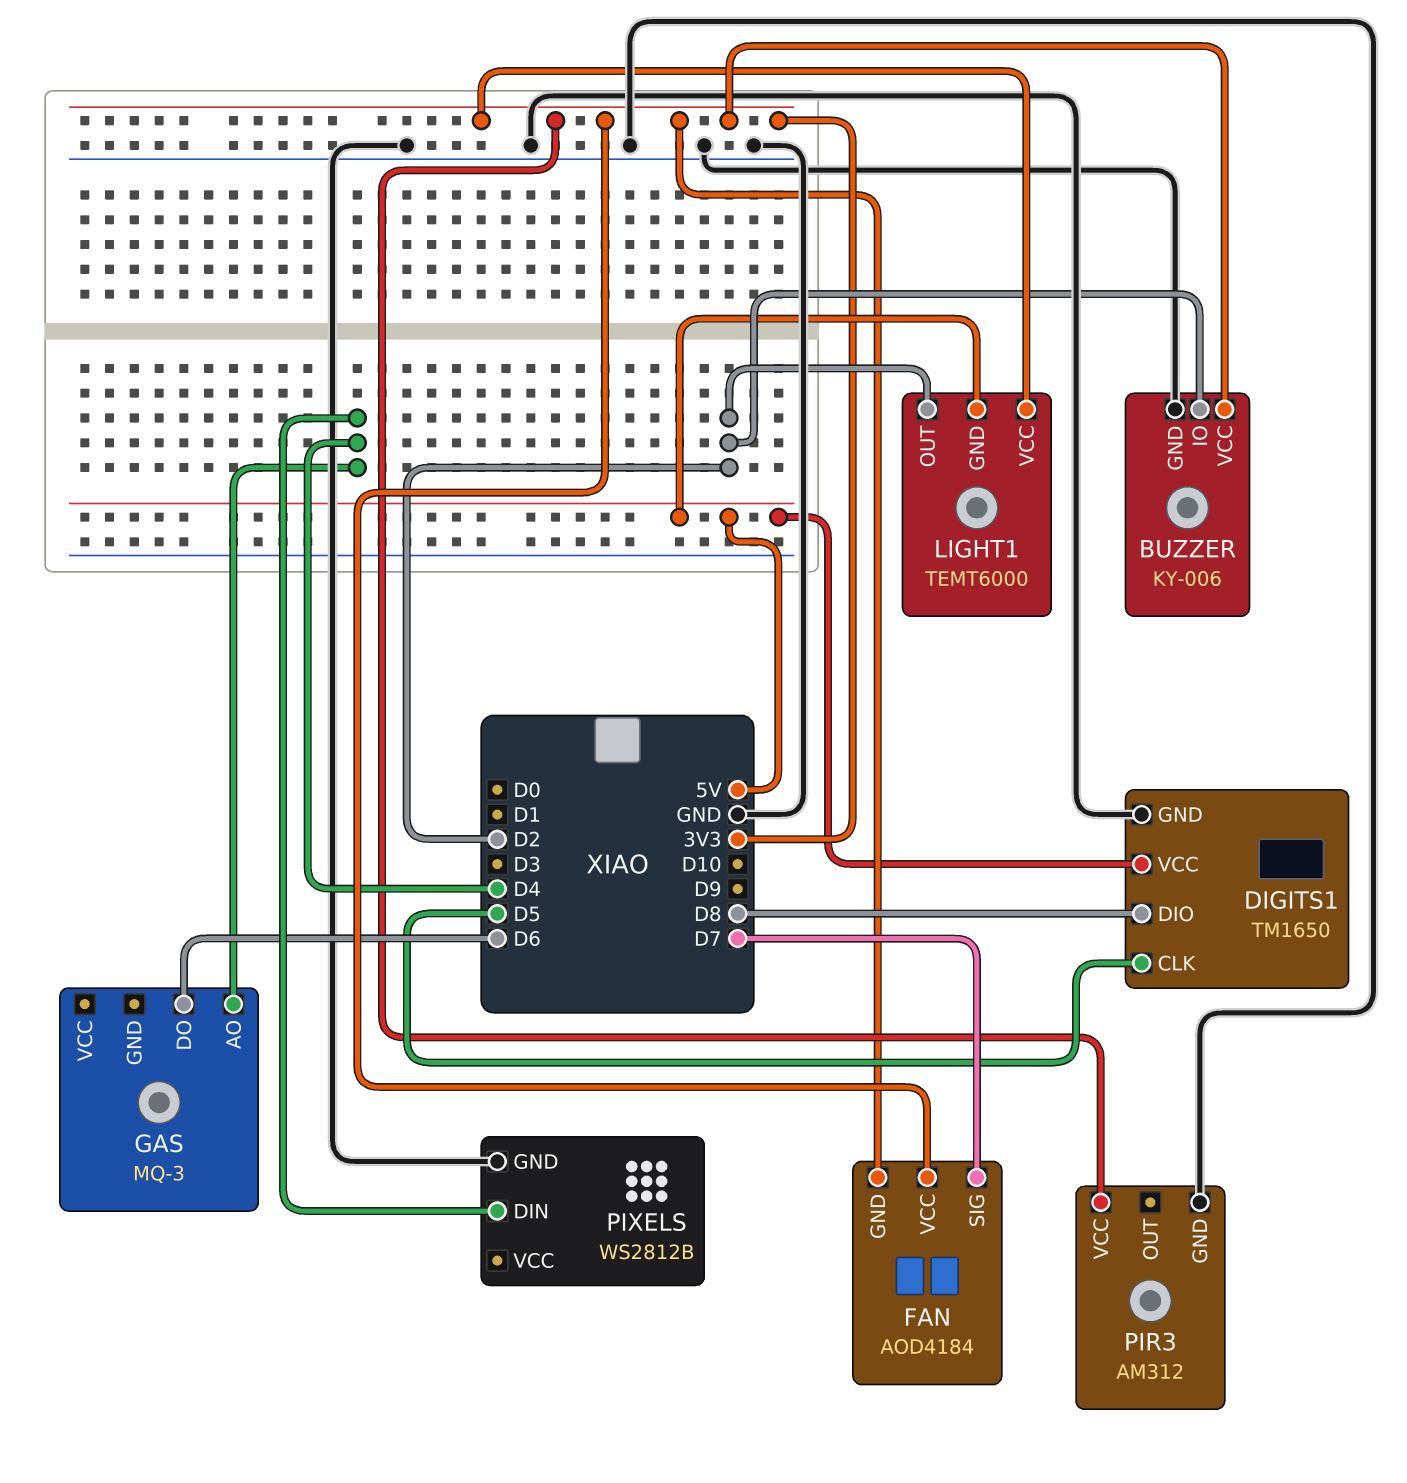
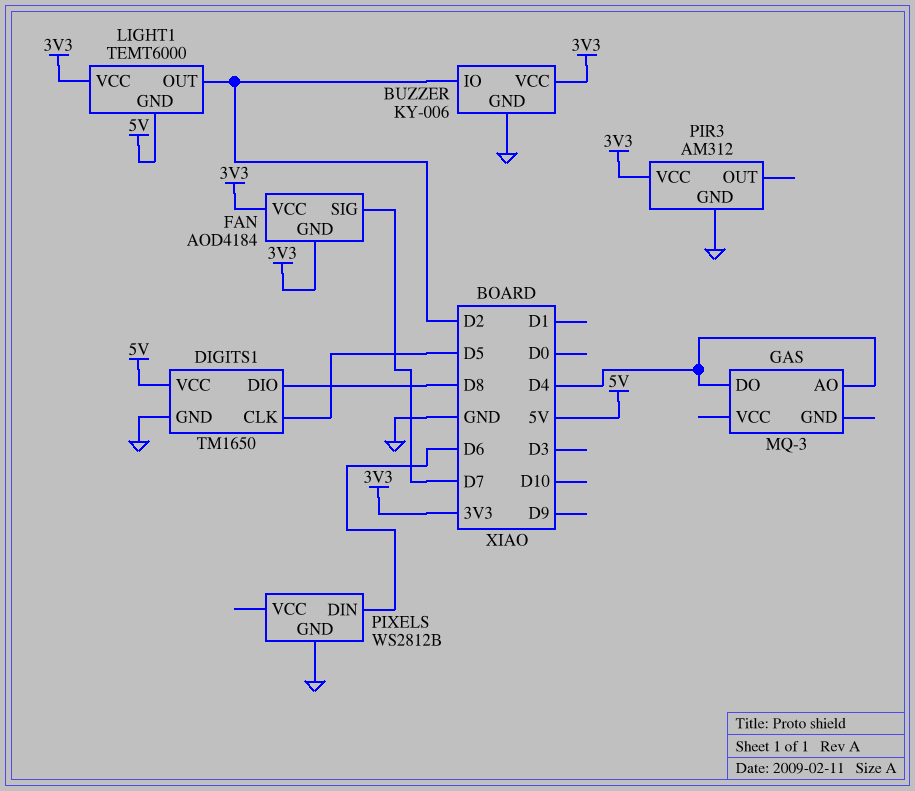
GAS pin DO: D6 -> D4
PIXELS pin DIN: D4 -> D6

